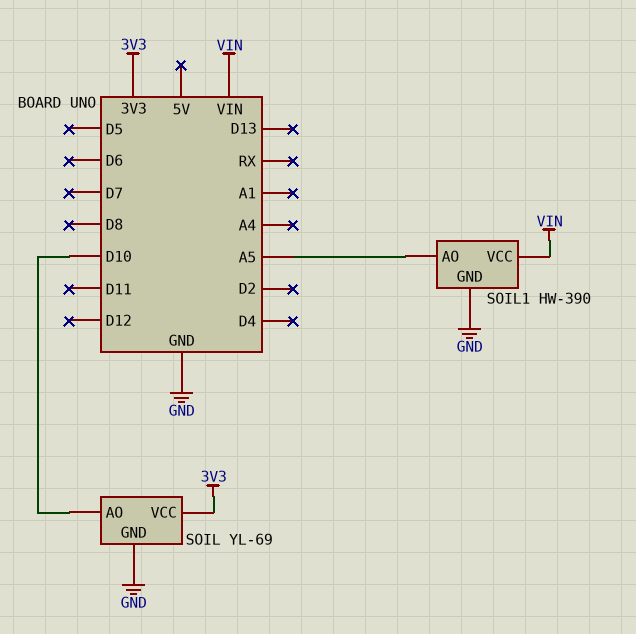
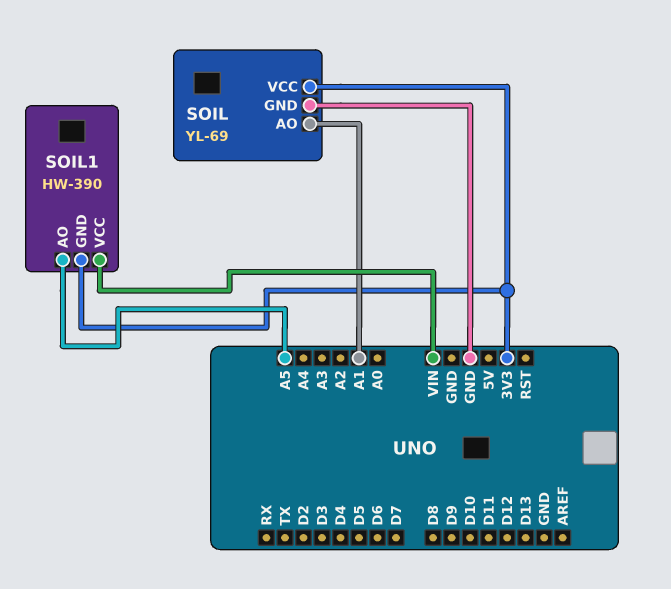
SOIL pin AO: D10 -> A1
SOIL1 pin GND: GND -> 3V3

